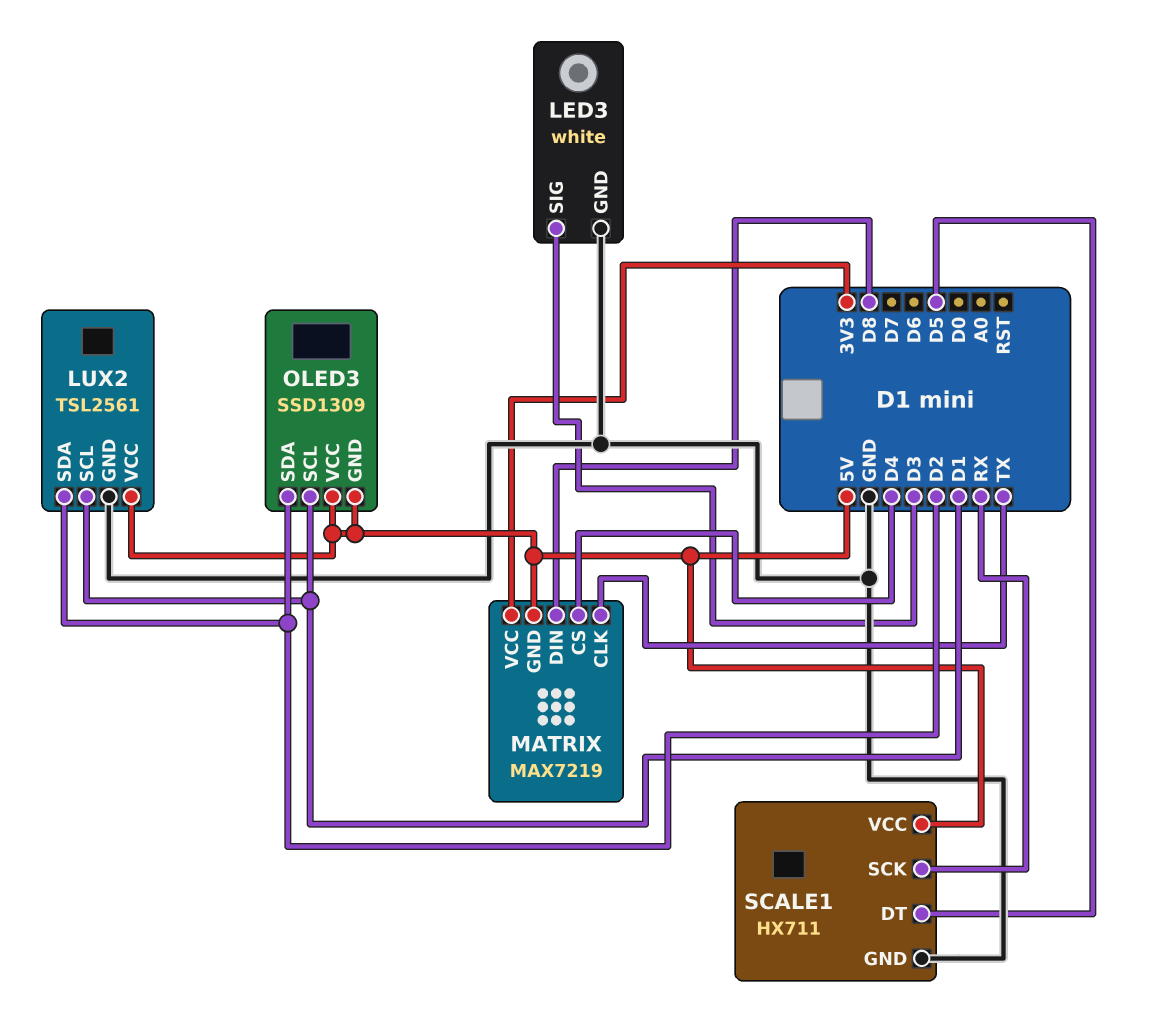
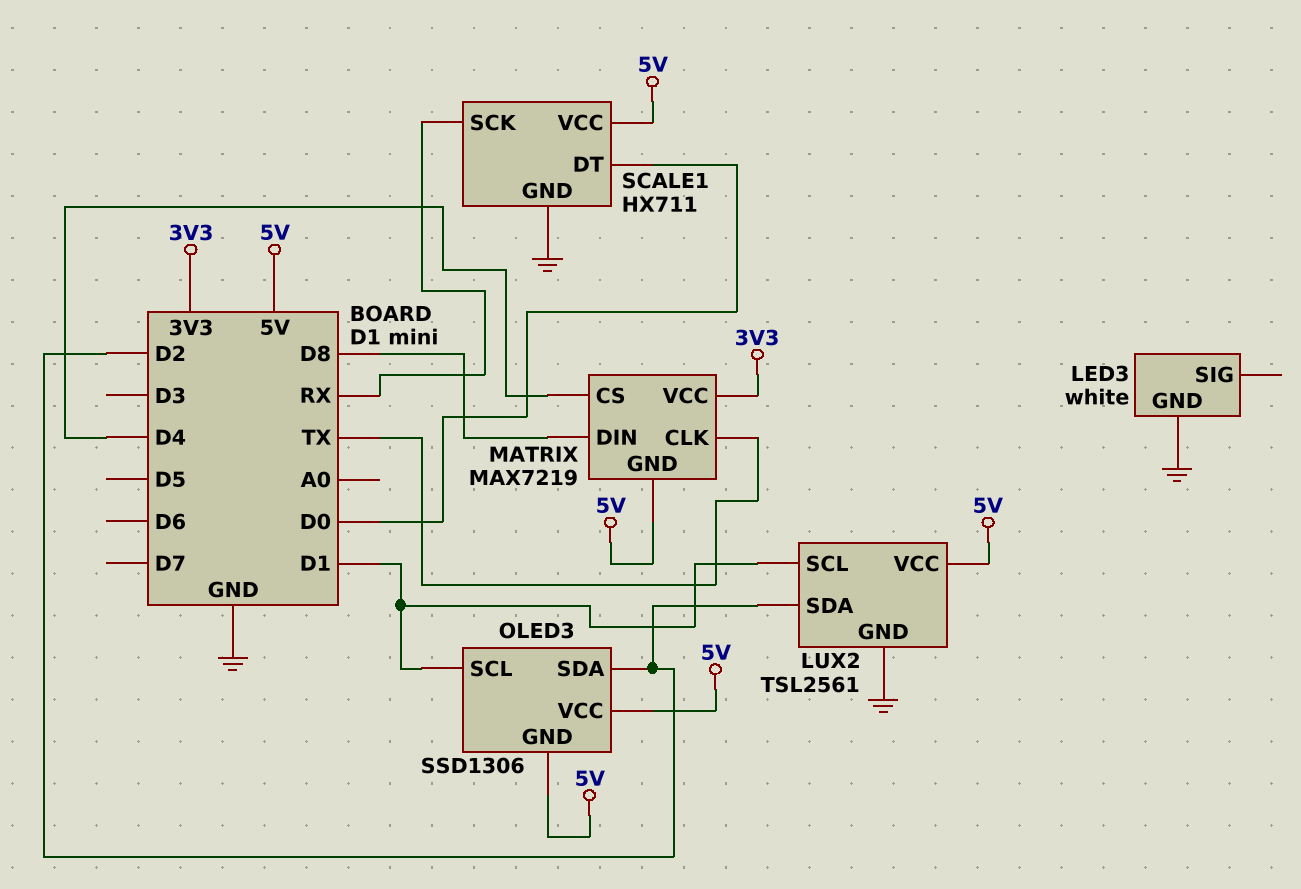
LED3 pin SIG: D3 -> none
OLED3: SSD1309 -> SSD1306
SCALE1 pin DT: D5 -> D0

